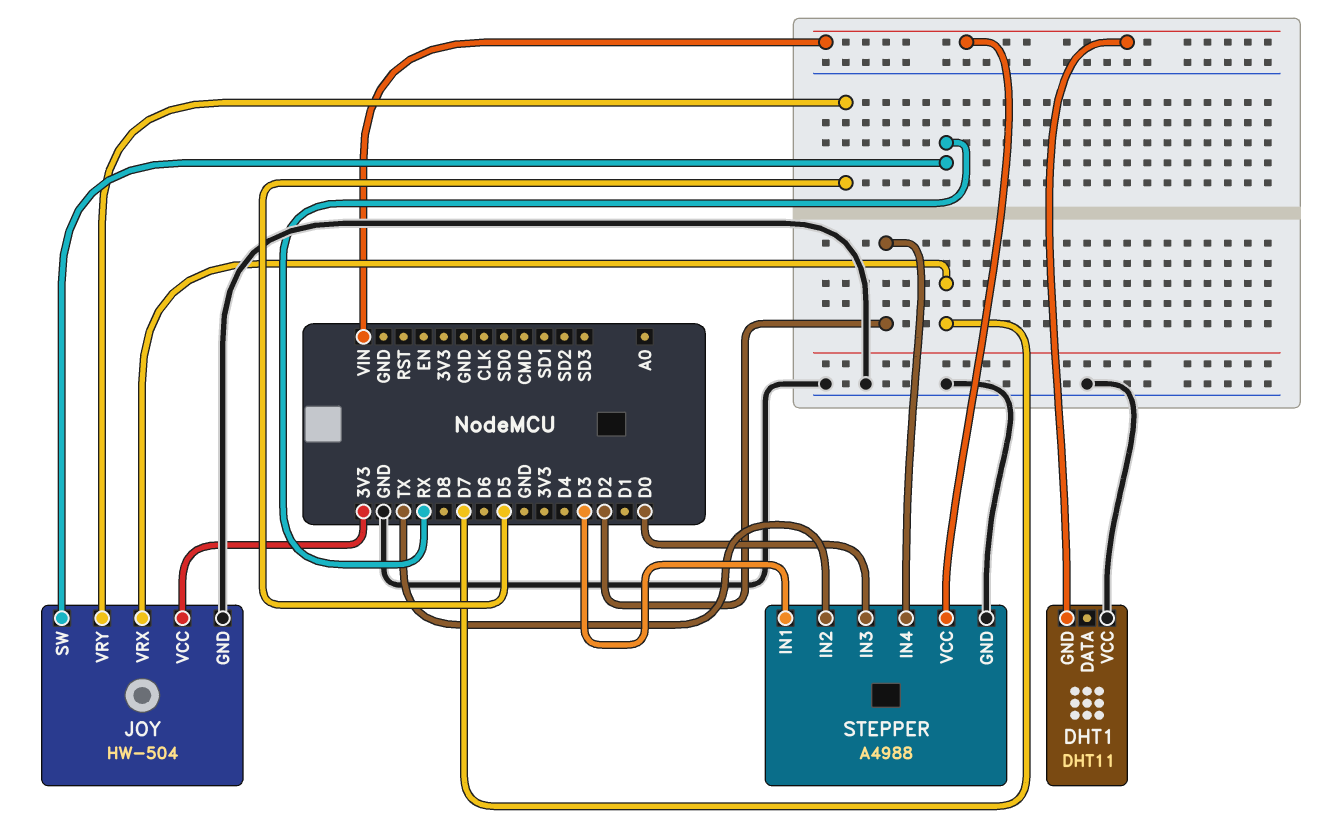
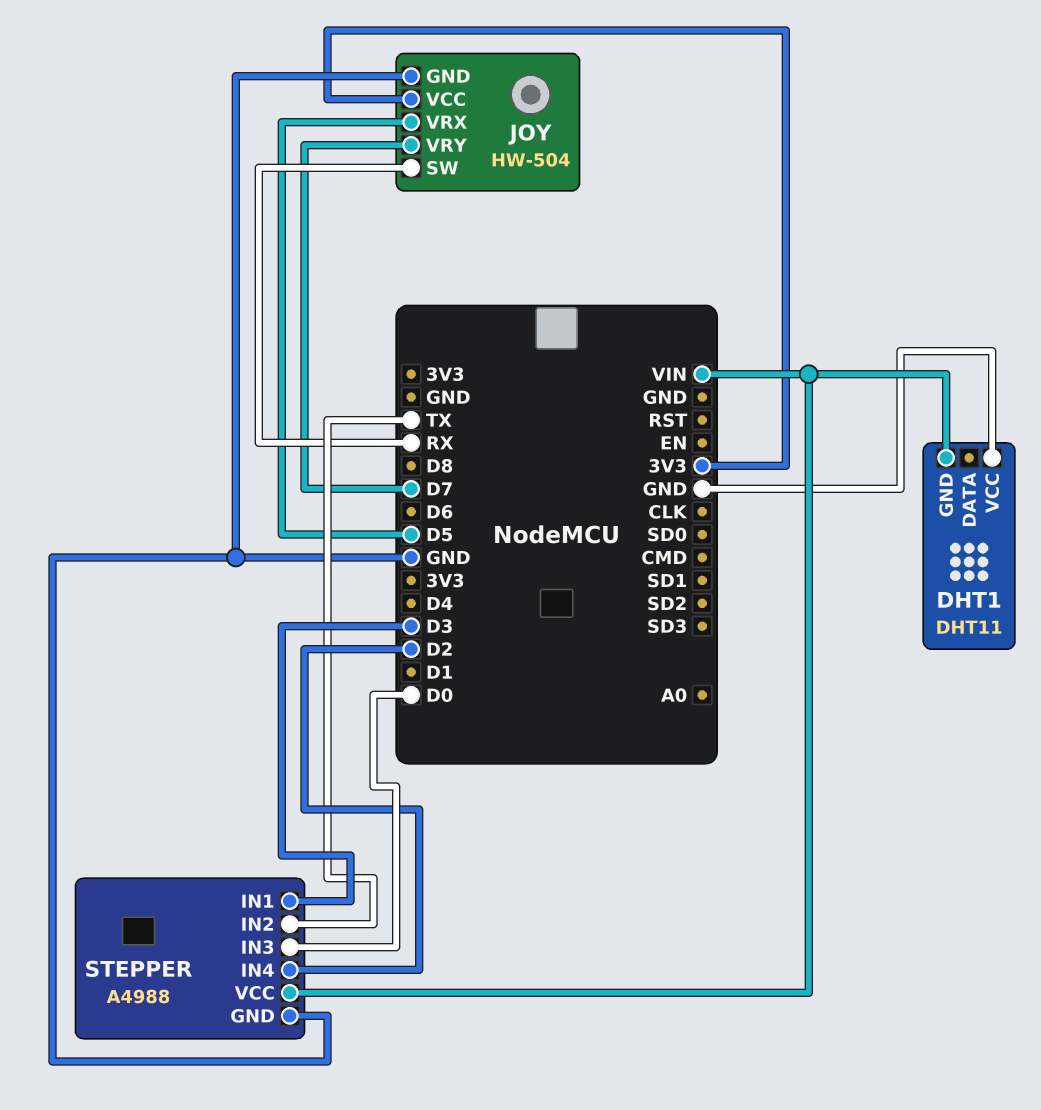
JOY pin VRX: D7 -> D5
JOY pin VRY: D5 -> D7

